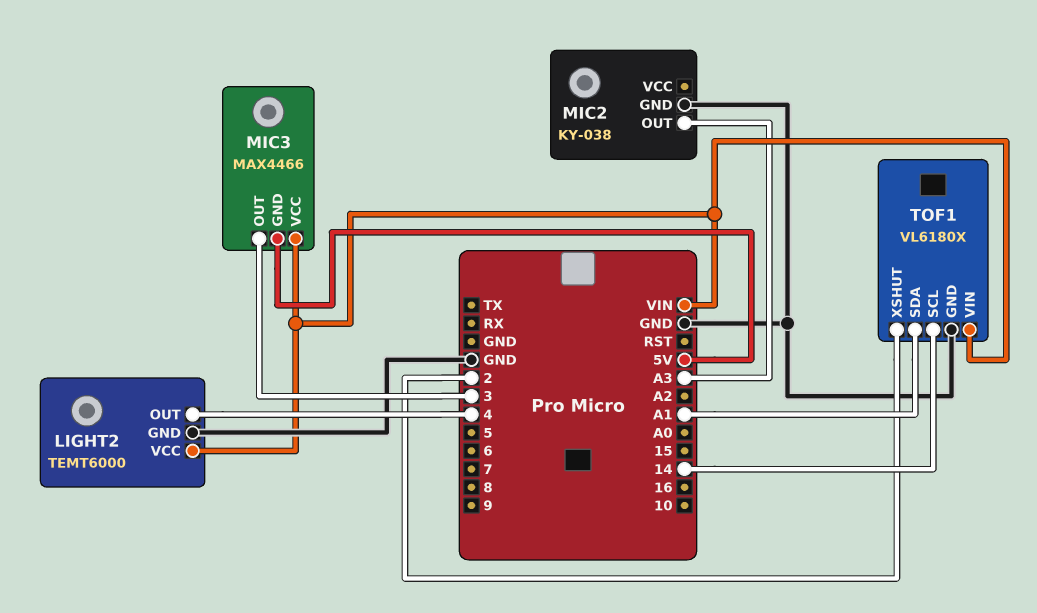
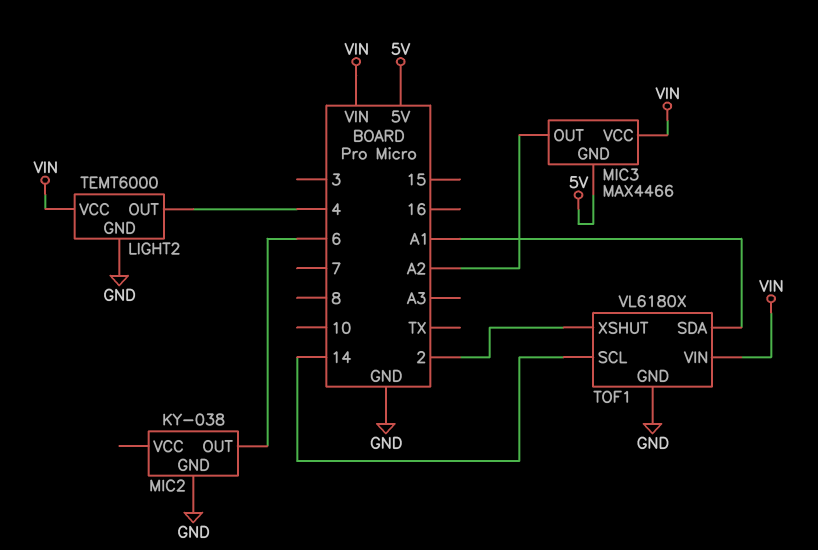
MIC2 pin OUT: A3 -> 6
MIC3 pin OUT: 3 -> A2

